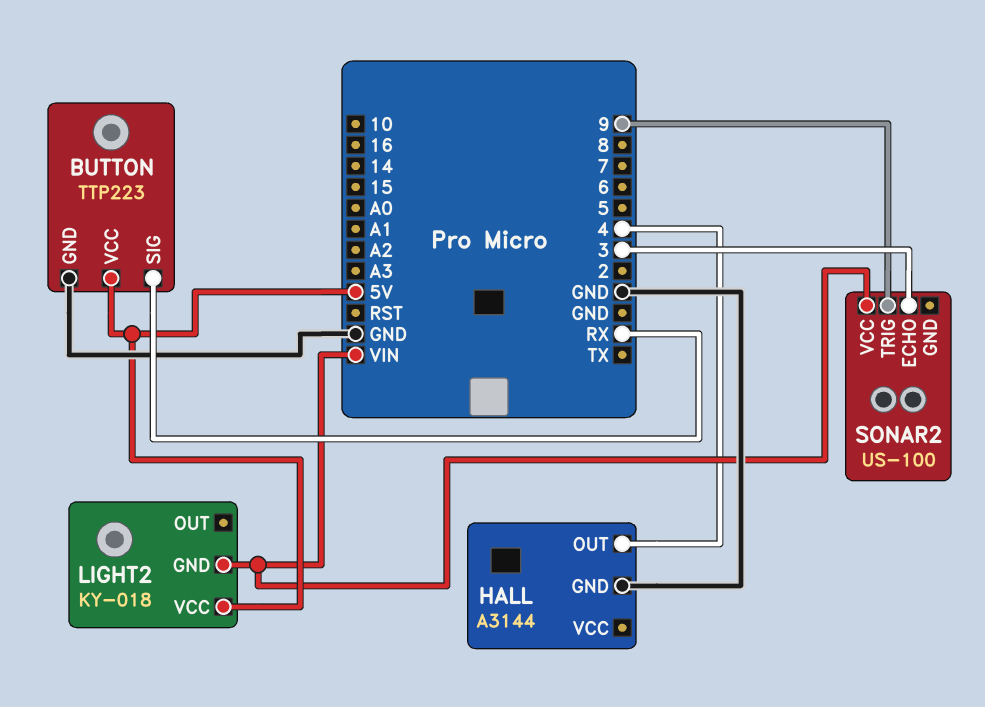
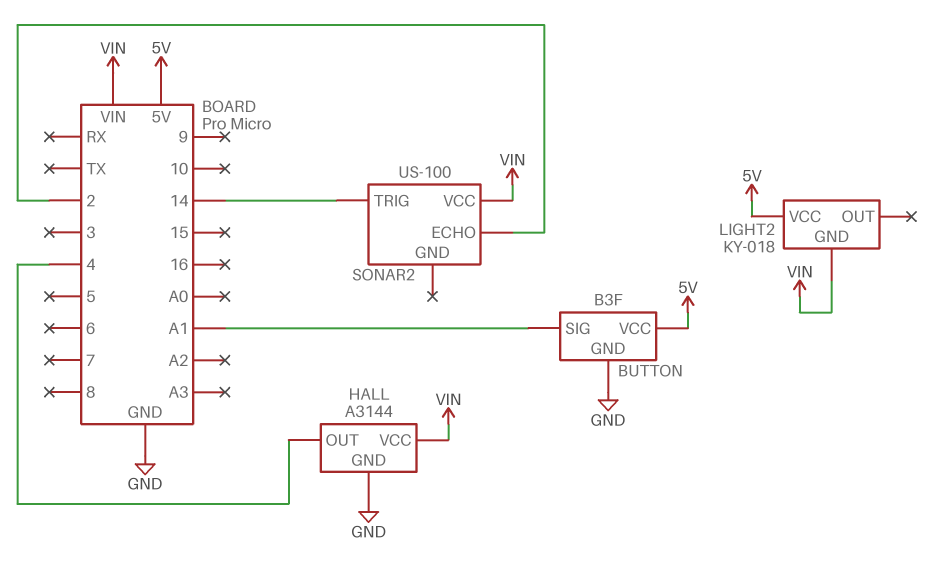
BUTTON: TTP223 -> B3F
BUTTON pin SIG: RX -> A1
HALL pin VCC: none -> VIN
SONAR2 pin ECHO: 3 -> 2
SONAR2 pin TRIG: 9 -> 14

